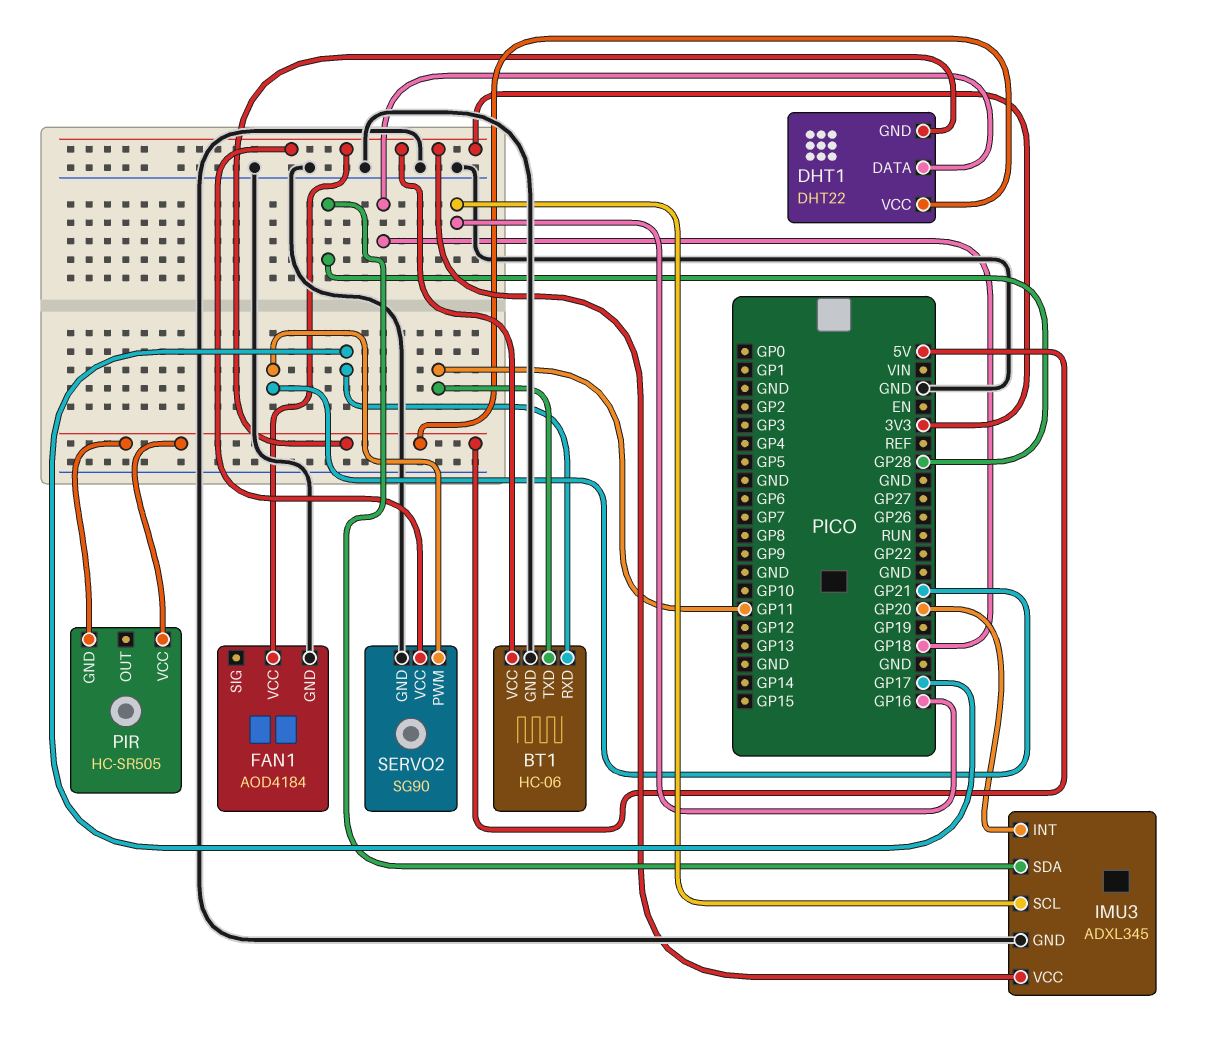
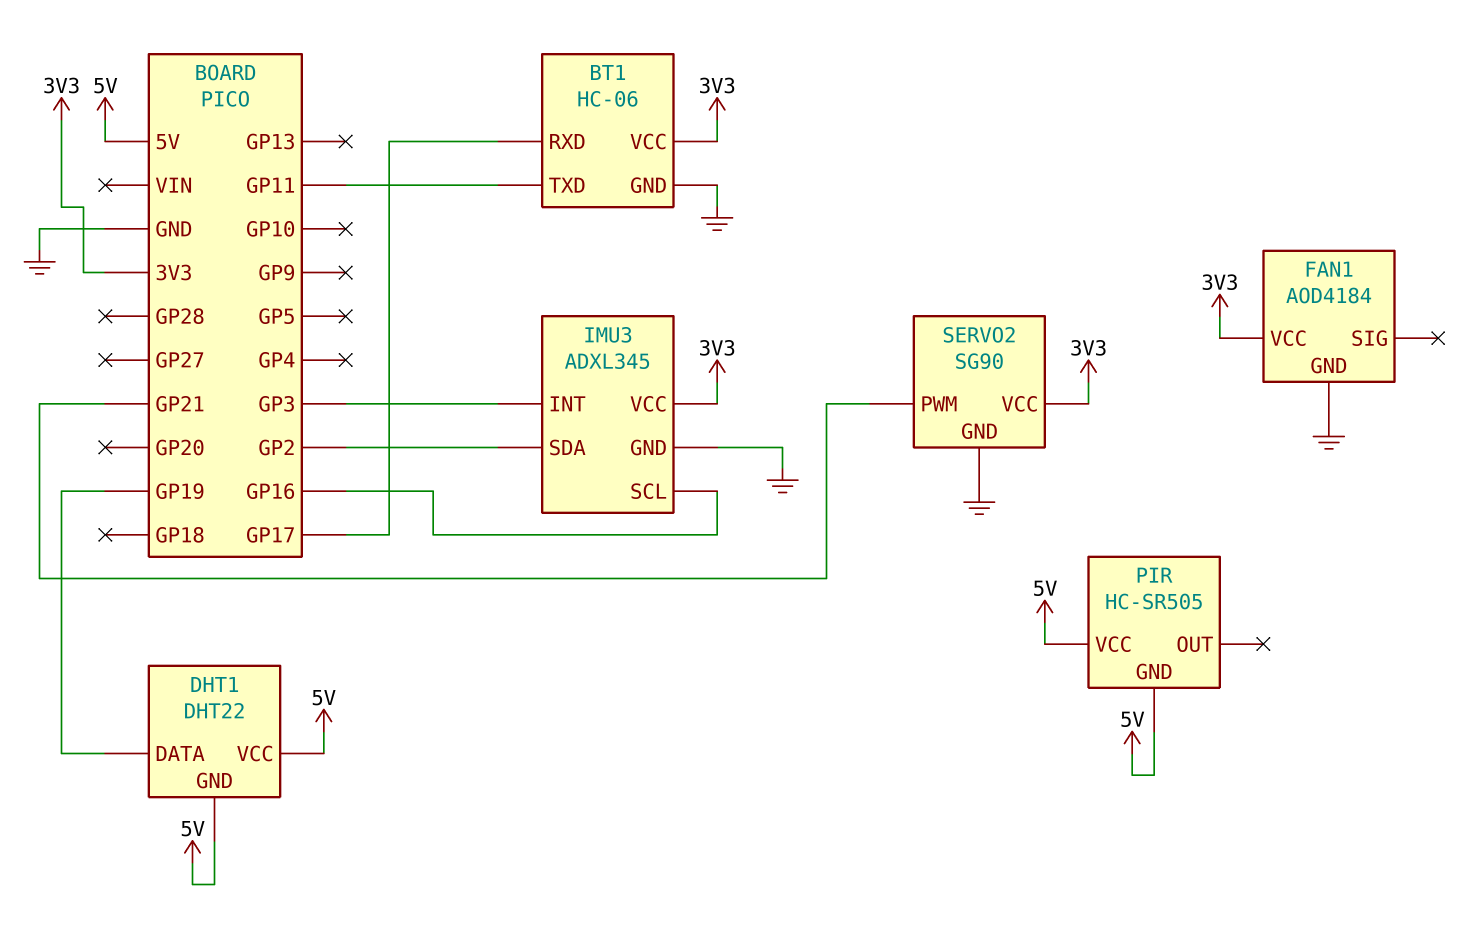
DHT1 pin DATA: GP18 -> GP19
IMU3 pin INT: GP20 -> GP3
IMU3 pin SDA: GP28 -> GP2

